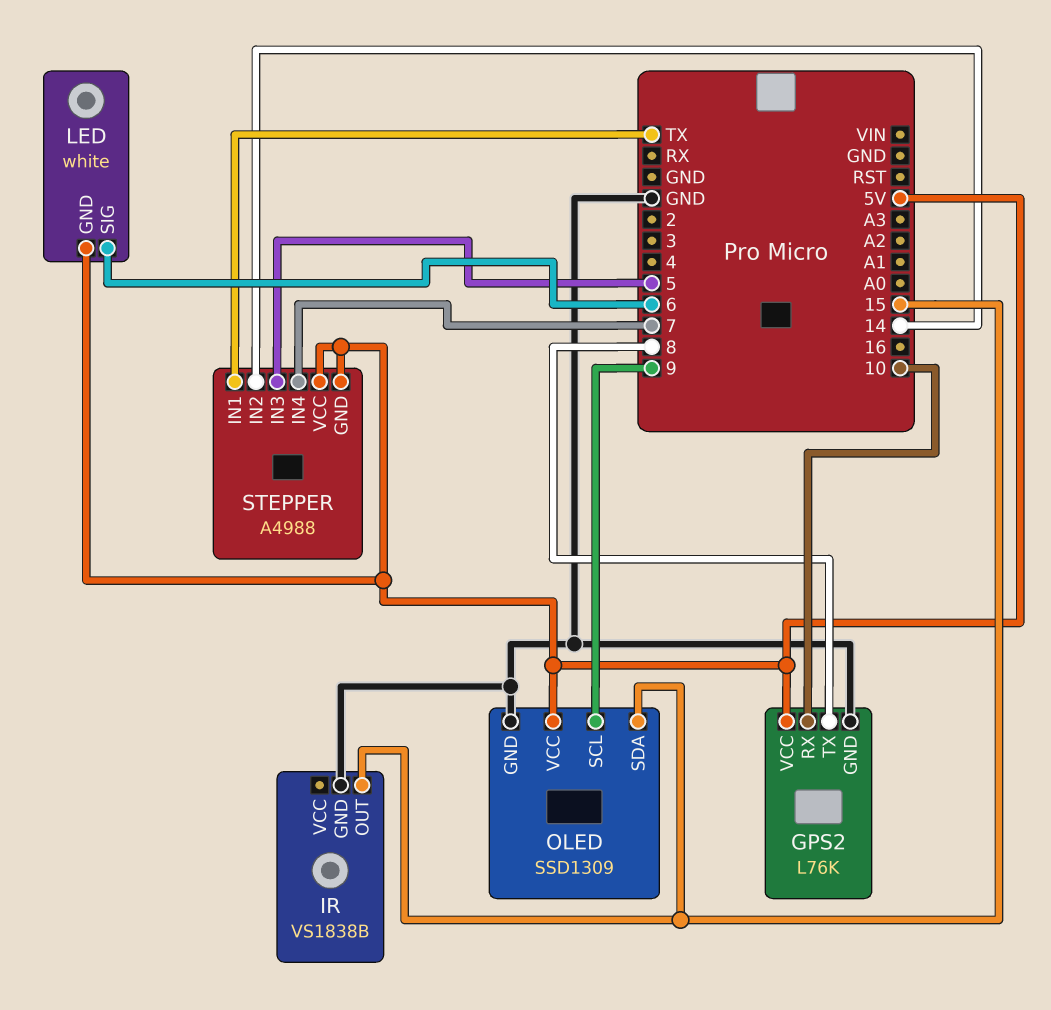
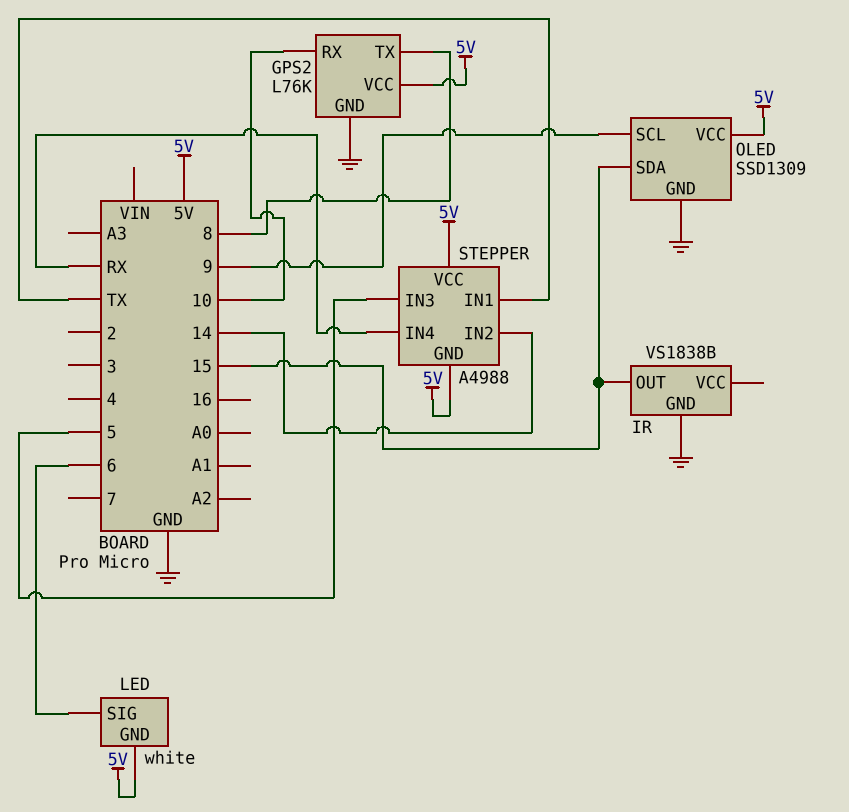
STEPPER pin IN4: 7 -> RX

